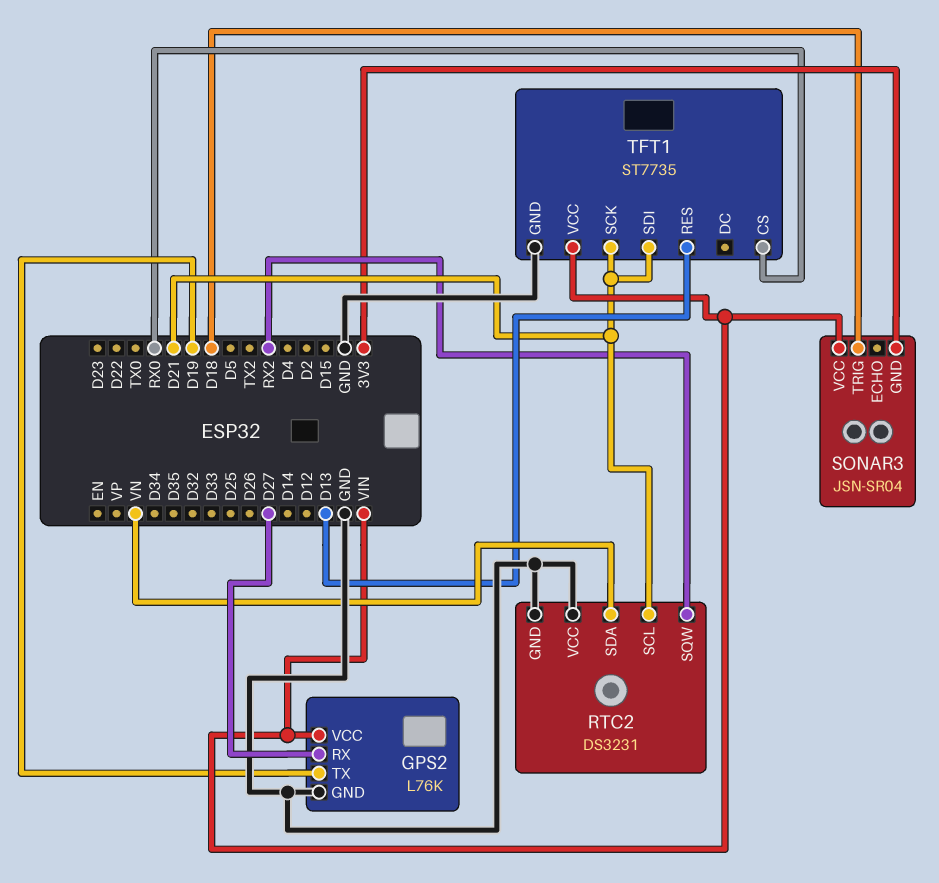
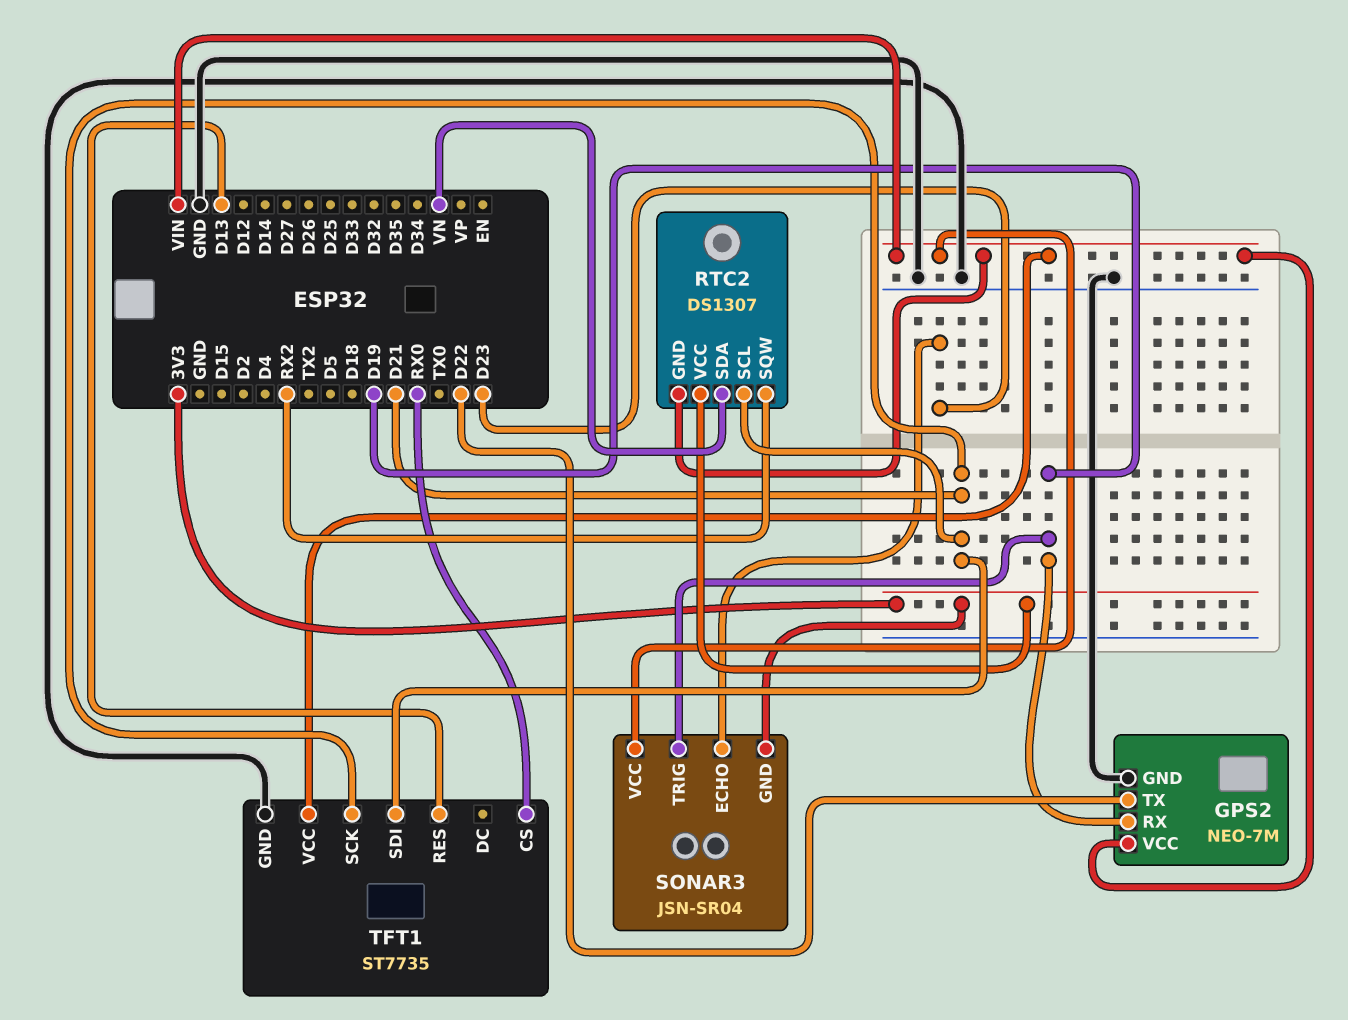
GPS2: L76K -> NEO-7M
GPS2 pin RX: D27 -> D19
GPS2 pin TX: D19 -> D22
RTC2: DS3231 -> DS1307
RTC2 pin GND: GND -> VIN
RTC2 pin VCC: GND -> 3V3
SONAR3 pin ECHO: none -> D23
SONAR3 pin TRIG: D18 -> D19

